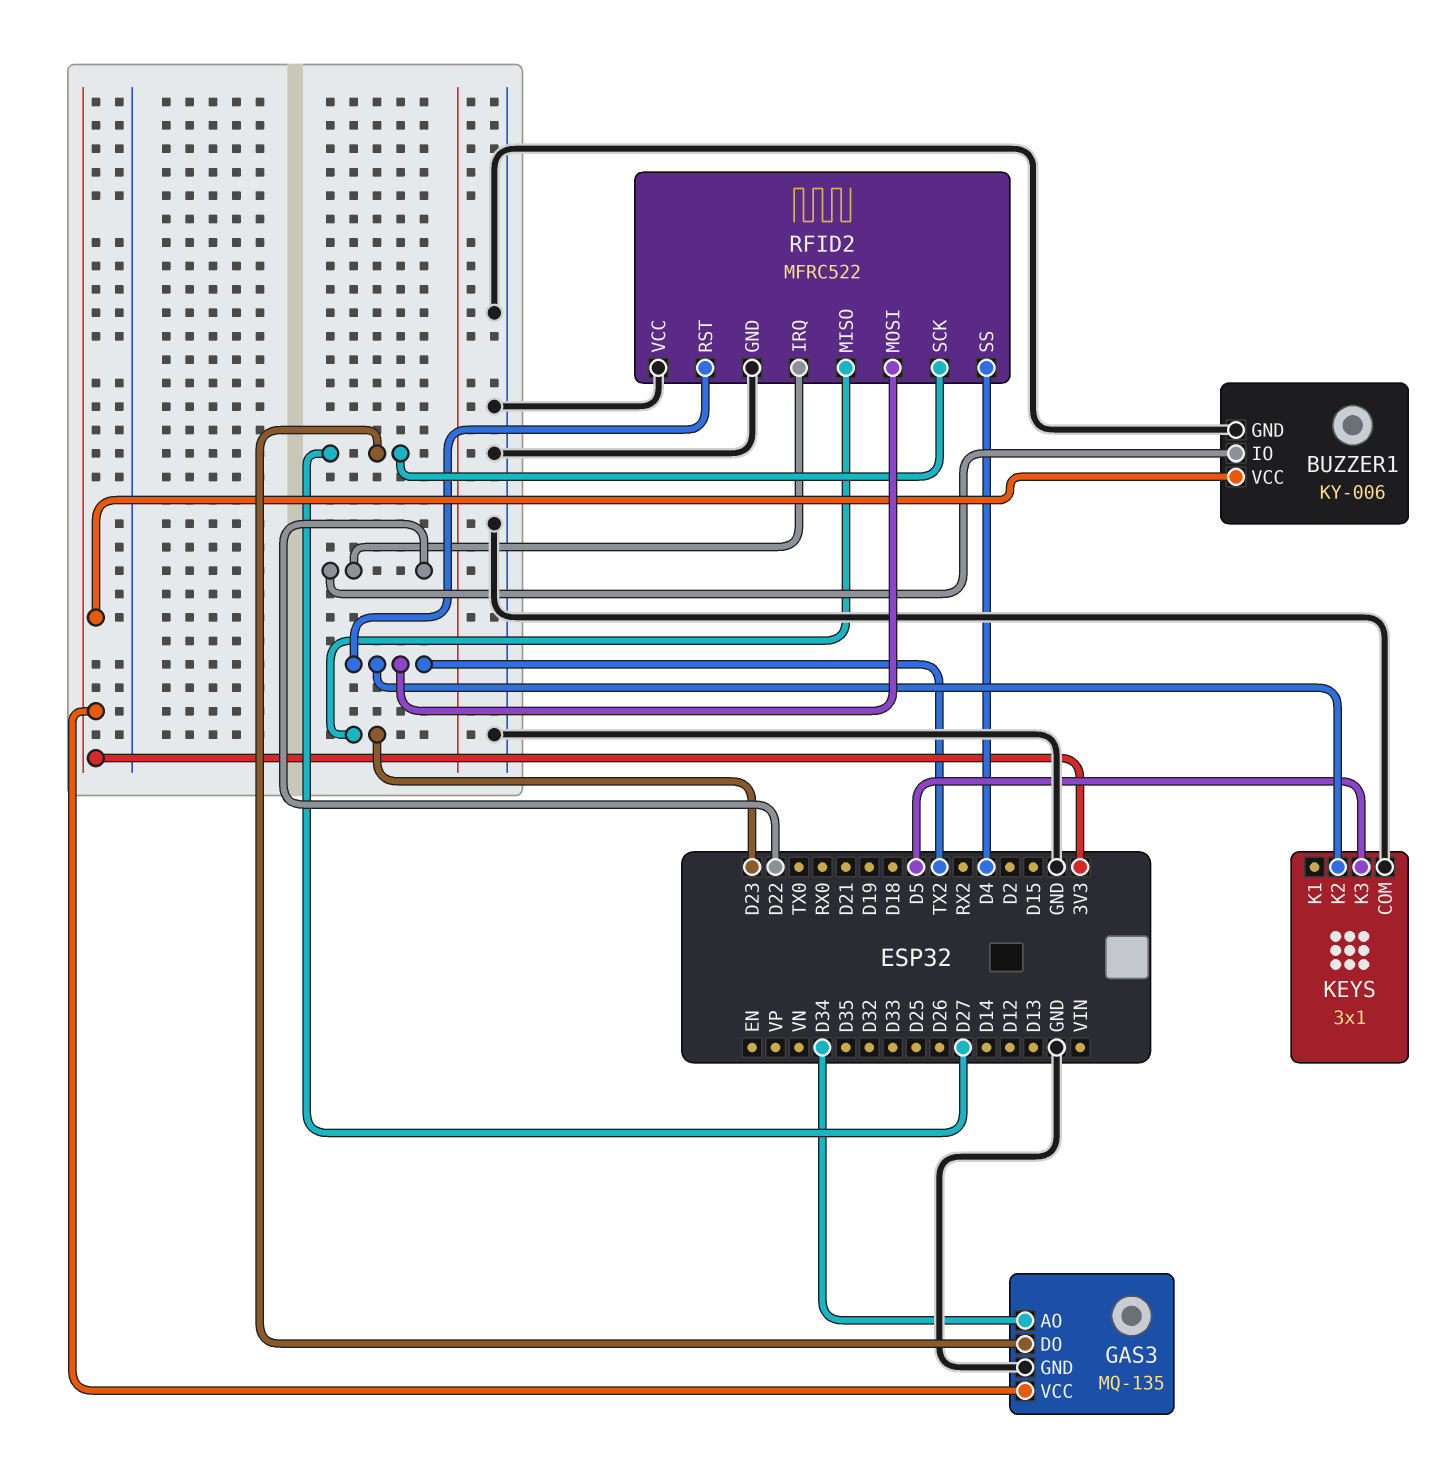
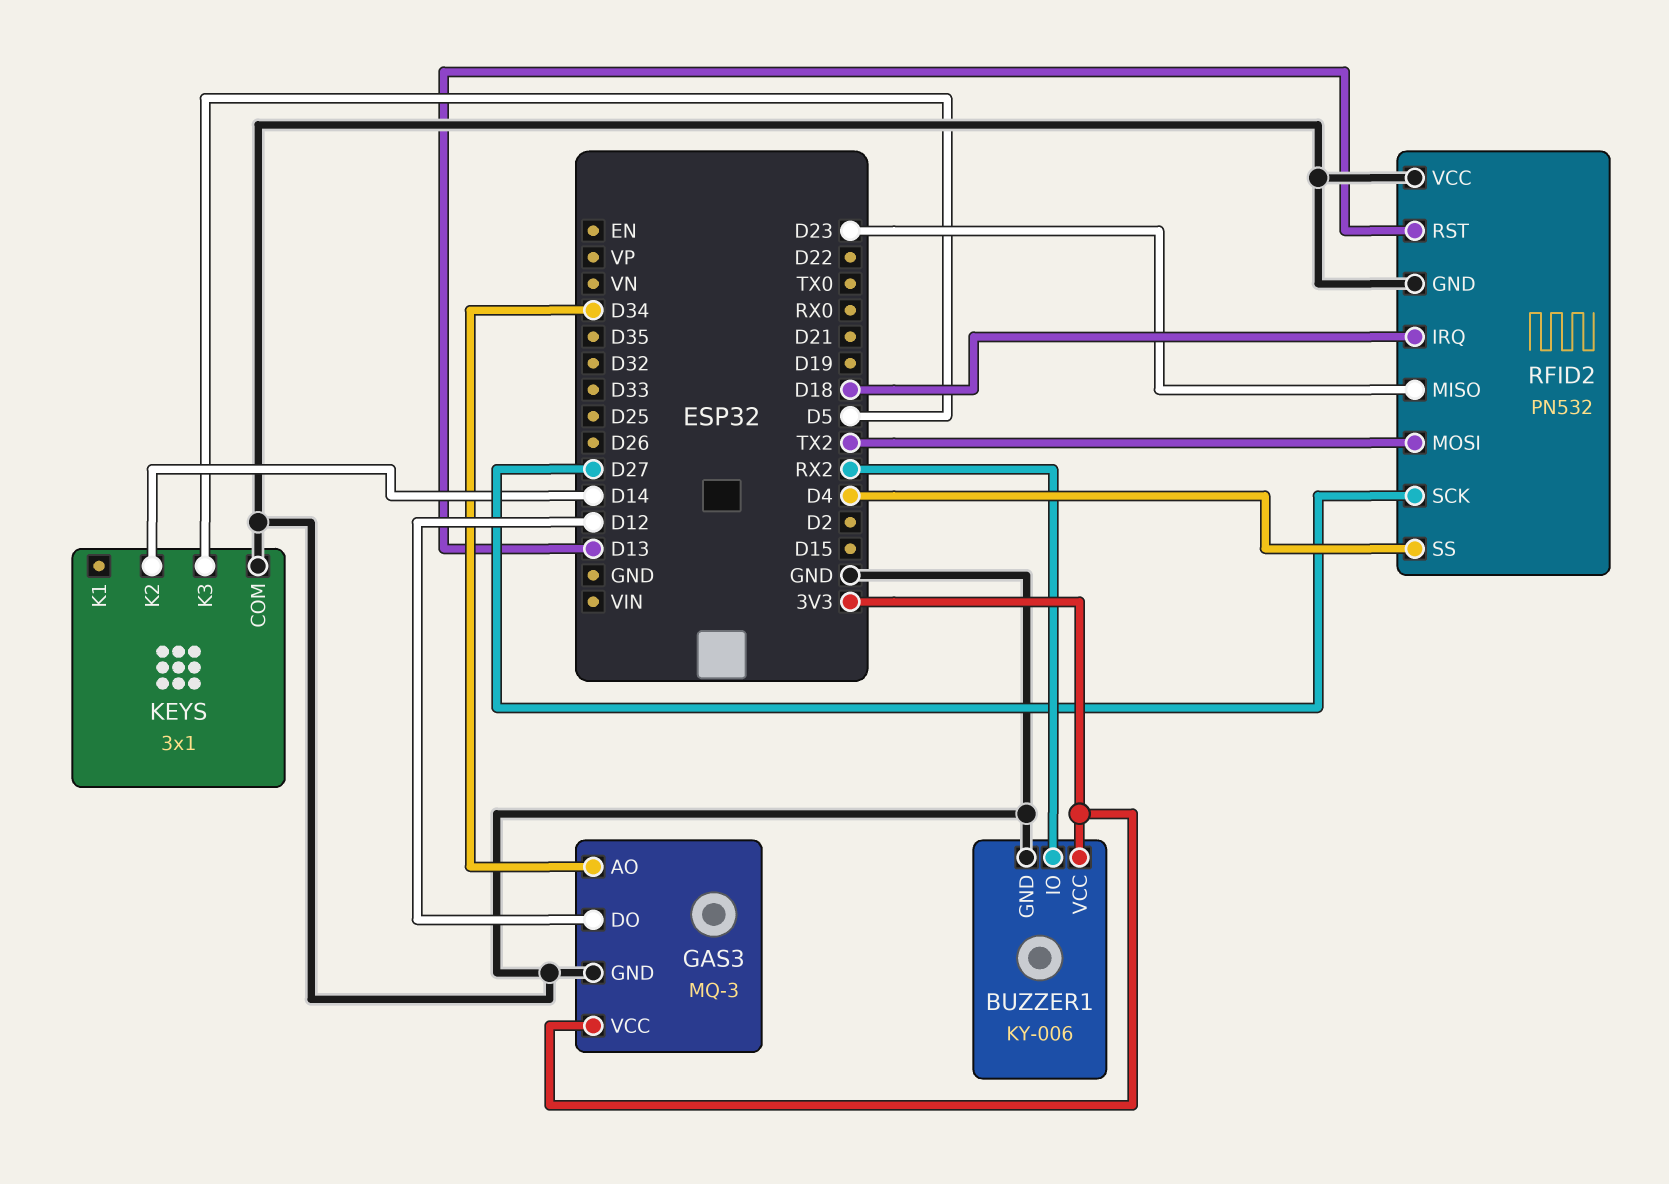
BUZZER1 pin IO: D22 -> RX2
GAS3: MQ-135 -> MQ-3
GAS3 pin DO: D27 -> D12
KEYS pin K2: TX2 -> D14
RFID2: MFRC522 -> PN532
RFID2 pin IRQ: D22 -> D18
RFID2 pin RST: TX2 -> D13

